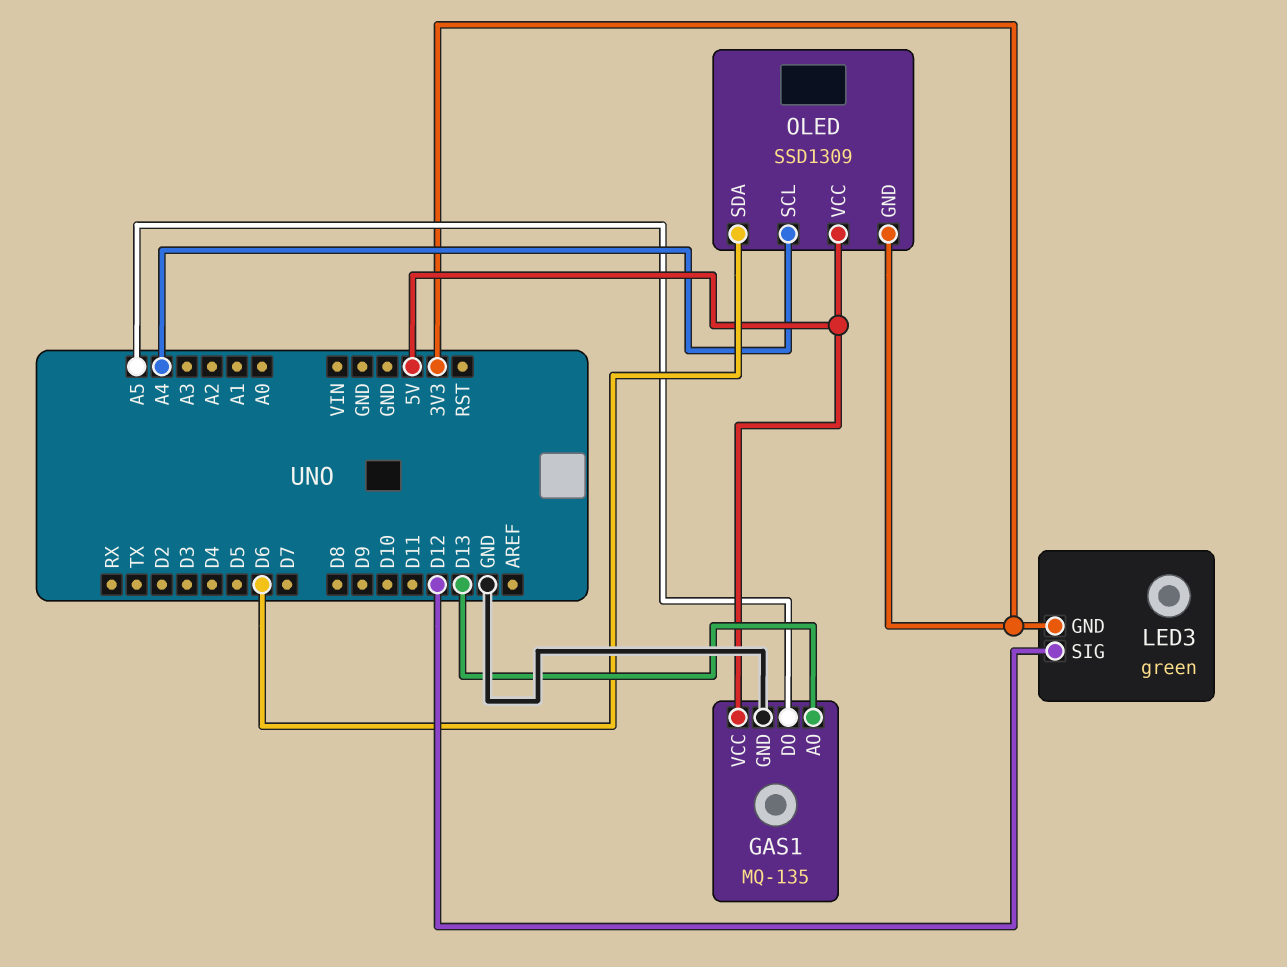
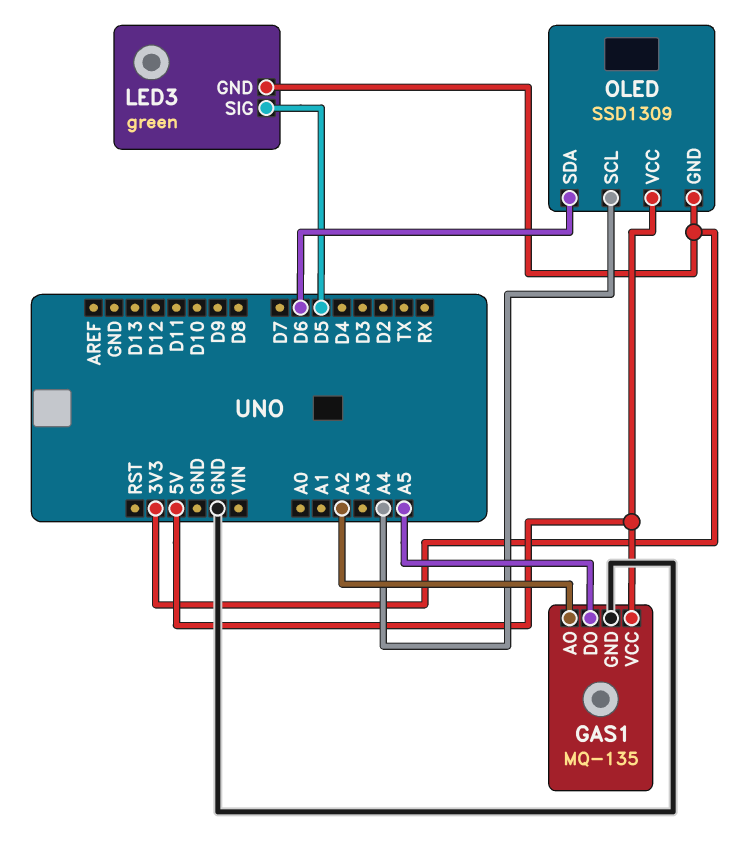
GAS1 pin AO: D13 -> A2
LED3 pin SIG: D12 -> D5

